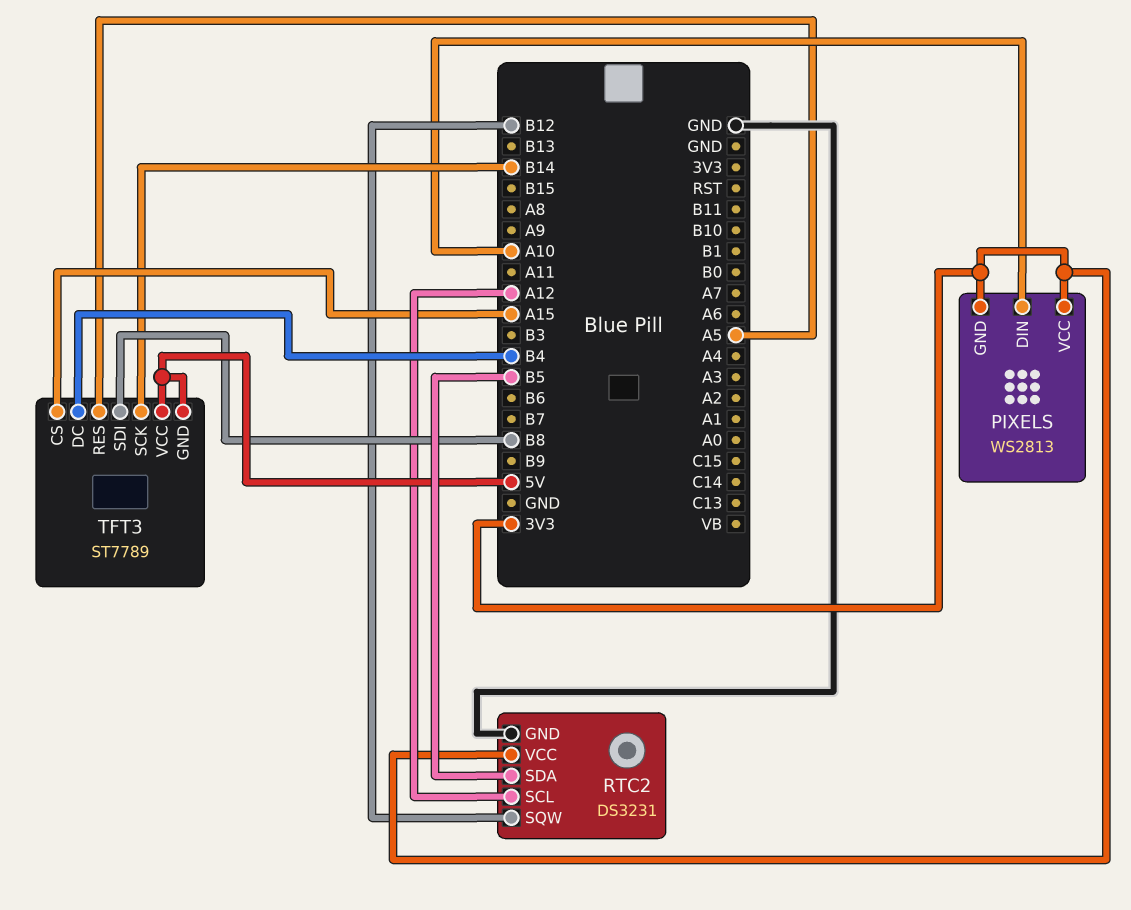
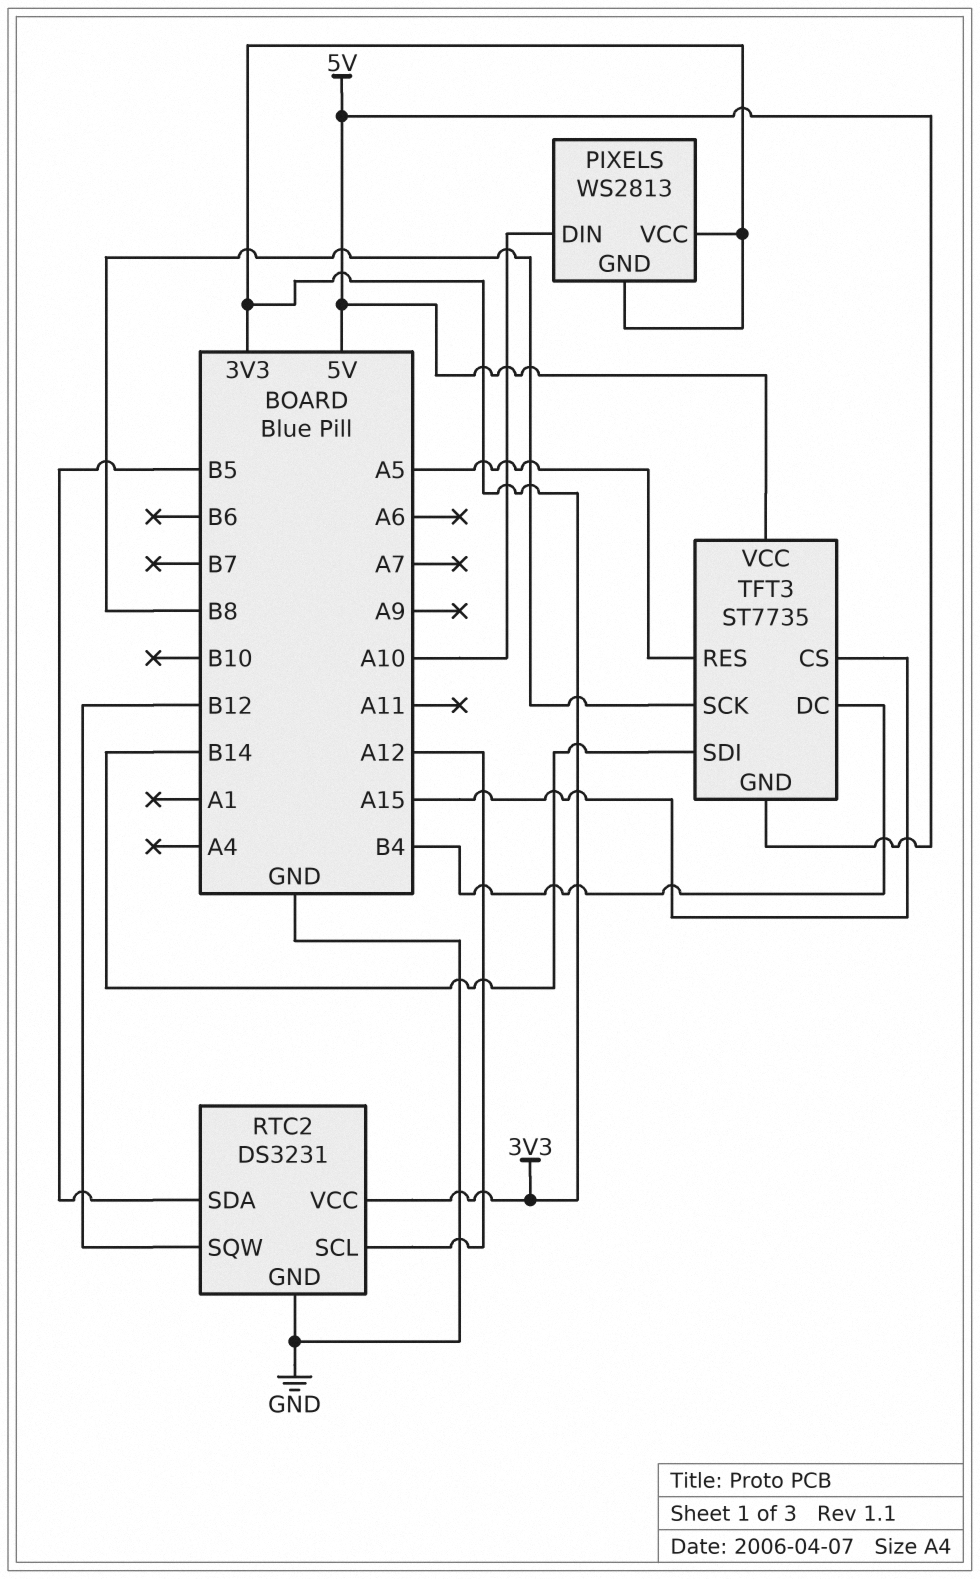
TFT3: ST7789 -> ST7735
TFT3 pin SCK: B14 -> B8
TFT3 pin SDI: B8 -> B14

